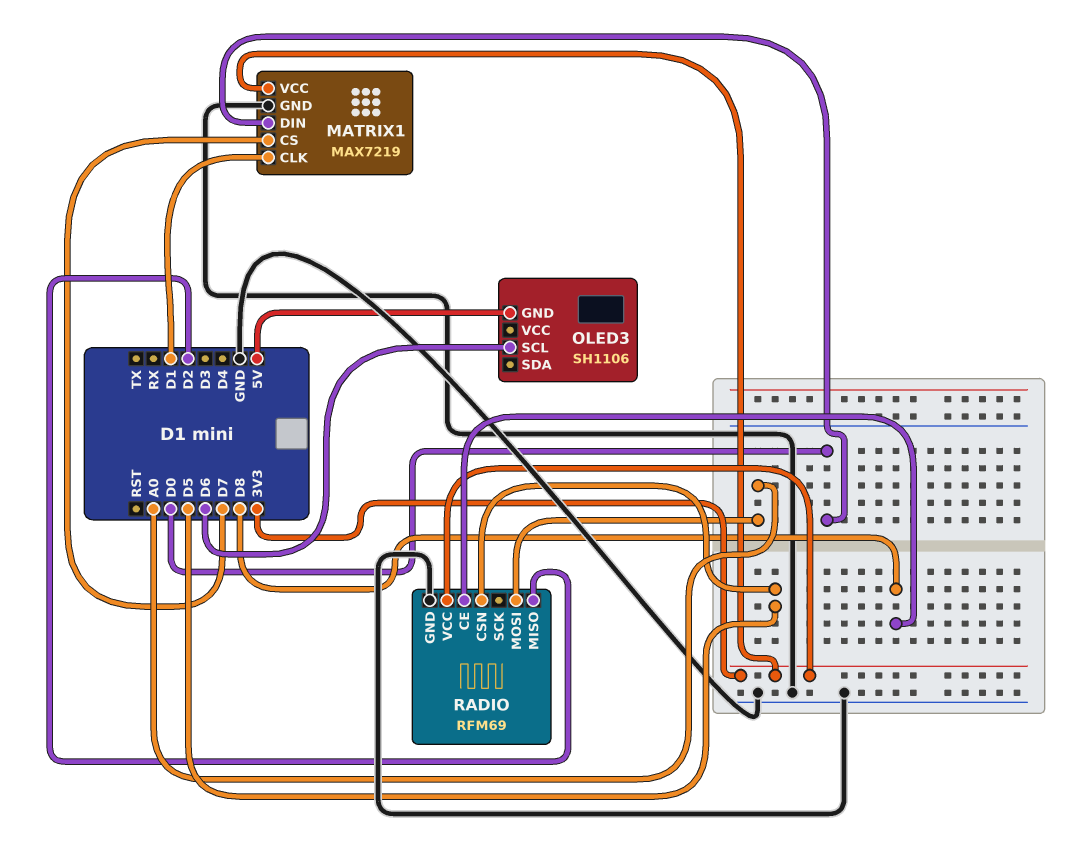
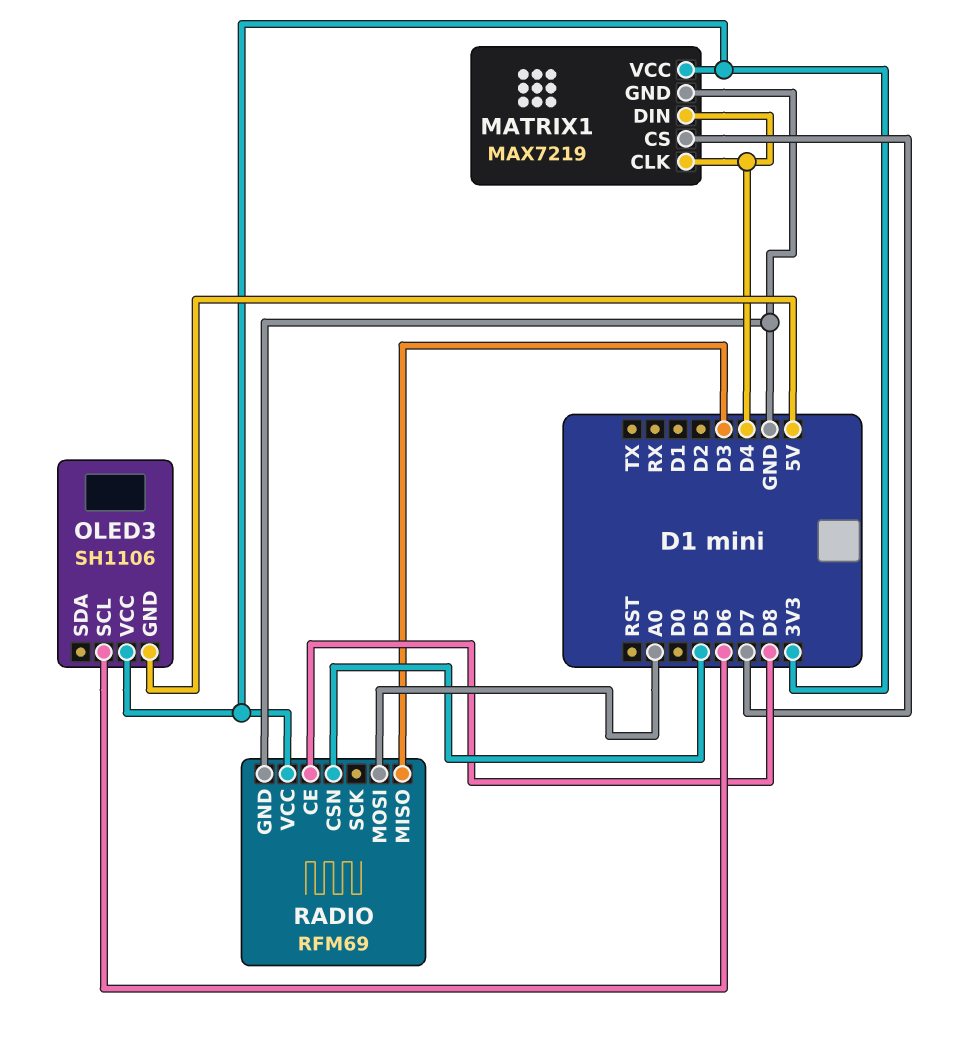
MATRIX1 pin CLK: D1 -> D4
MATRIX1 pin DIN: D0 -> D4
OLED3 pin VCC: none -> 3V3
RADIO pin MISO: D2 -> D3

